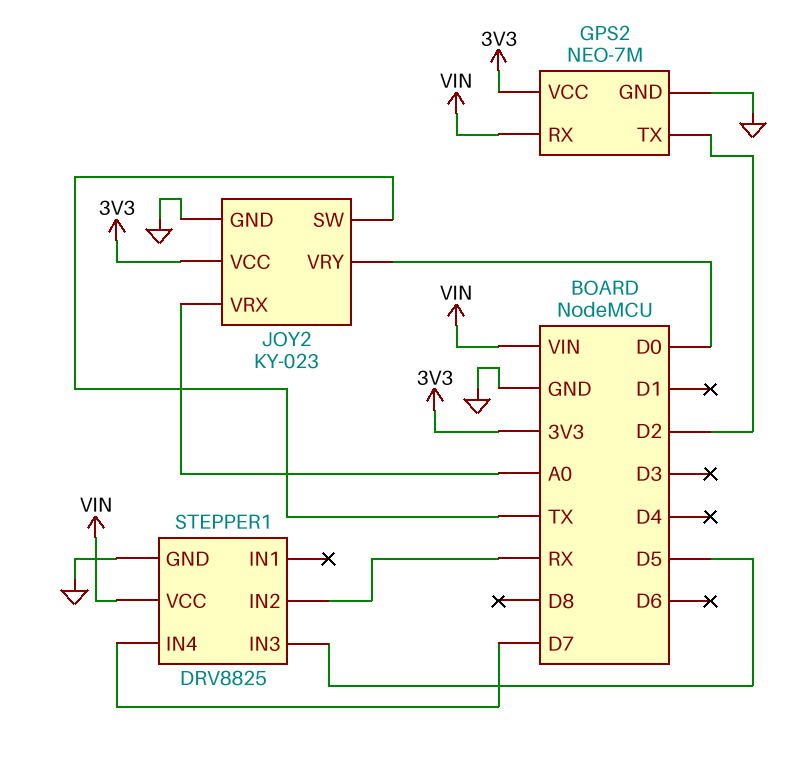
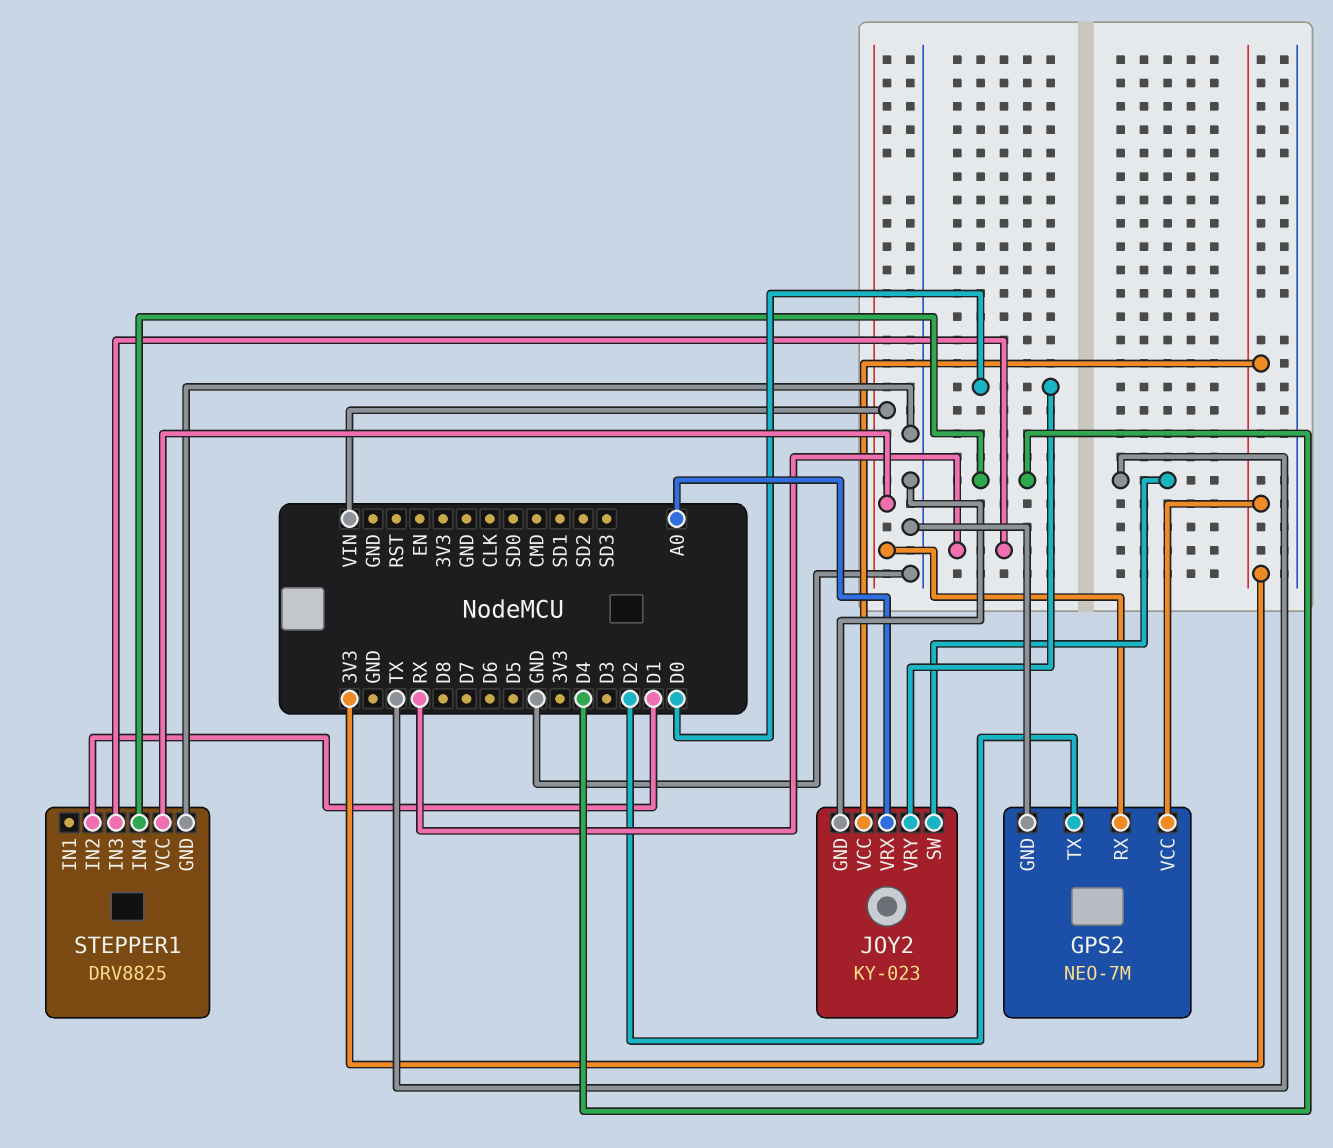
STEPPER1 pin IN2: RX -> D1
STEPPER1 pin IN3: D5 -> RX
STEPPER1 pin IN4: D7 -> D4

